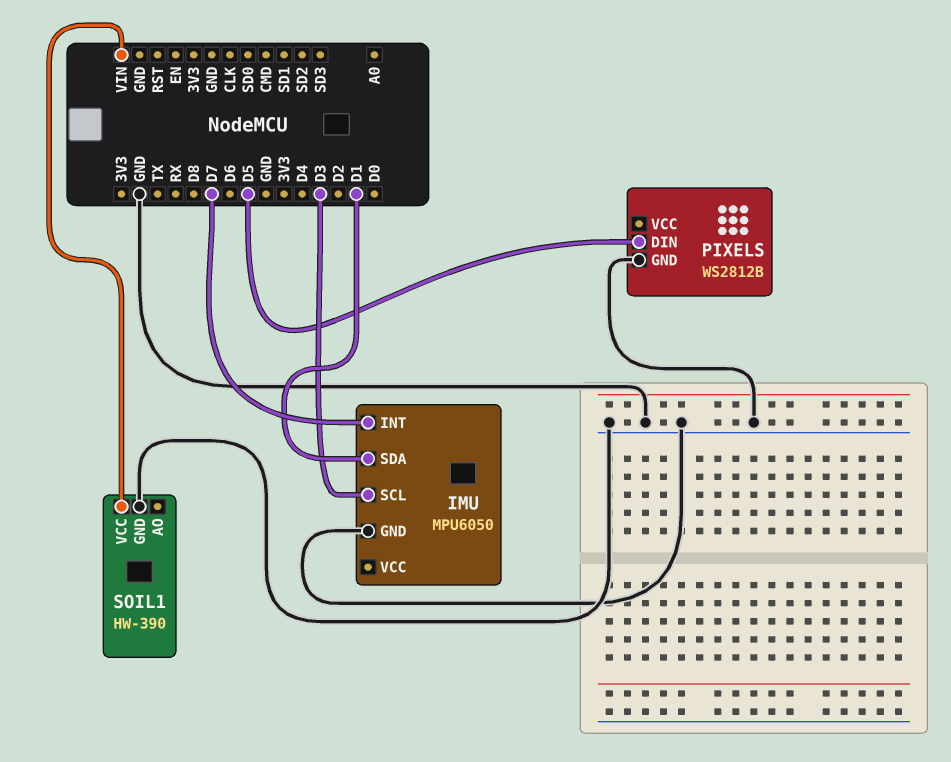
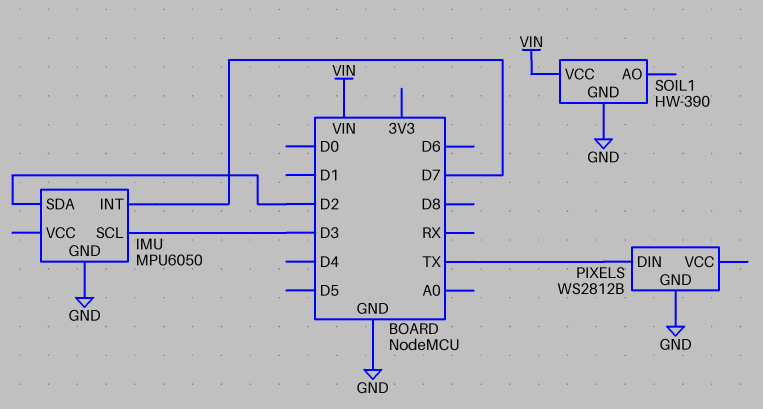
IMU pin SDA: D1 -> D2
PIXELS pin DIN: D5 -> TX

